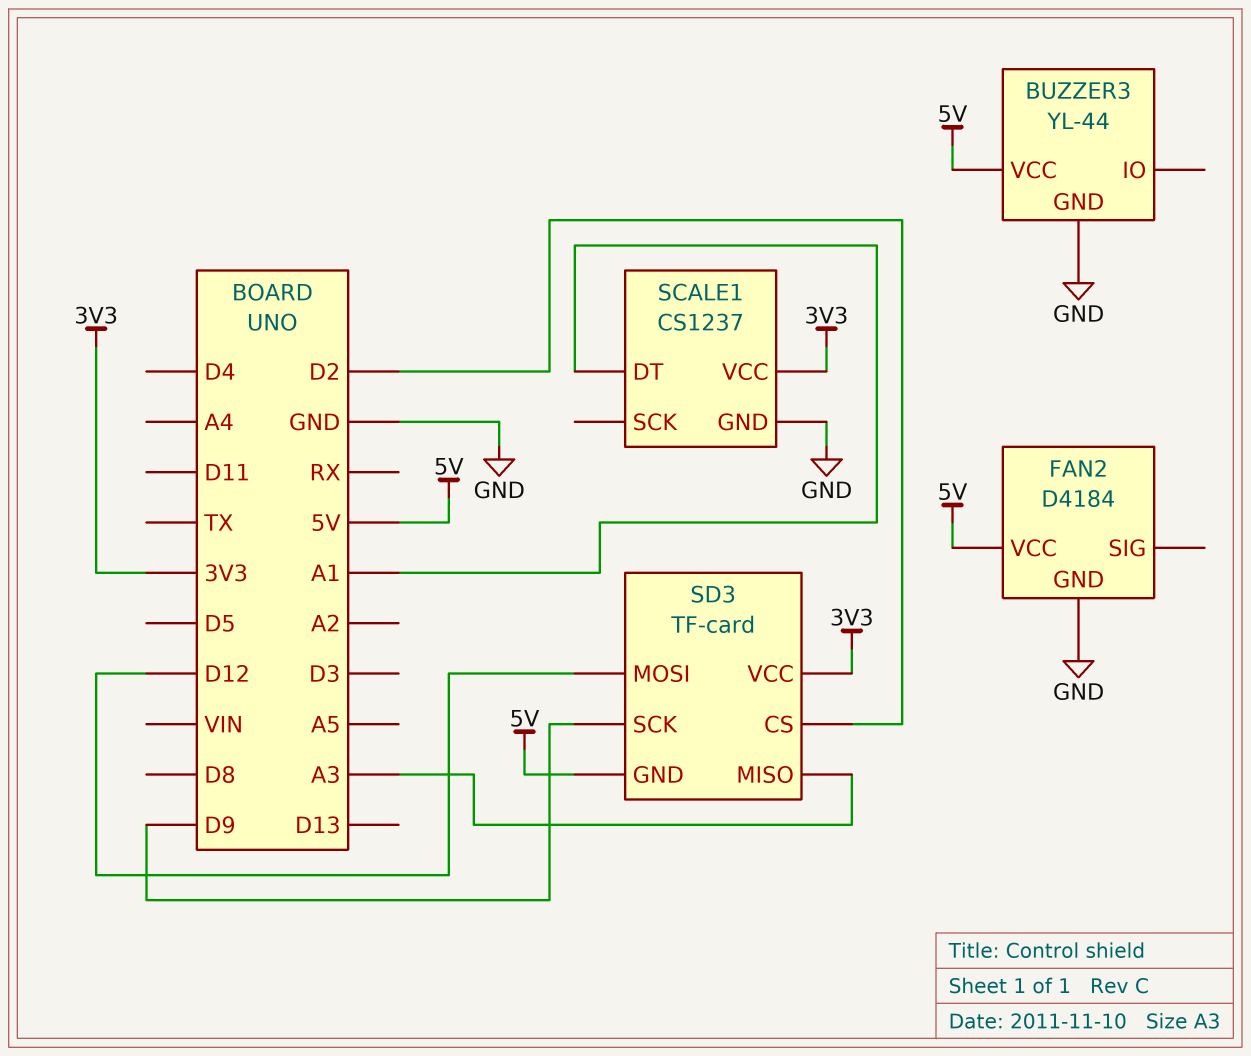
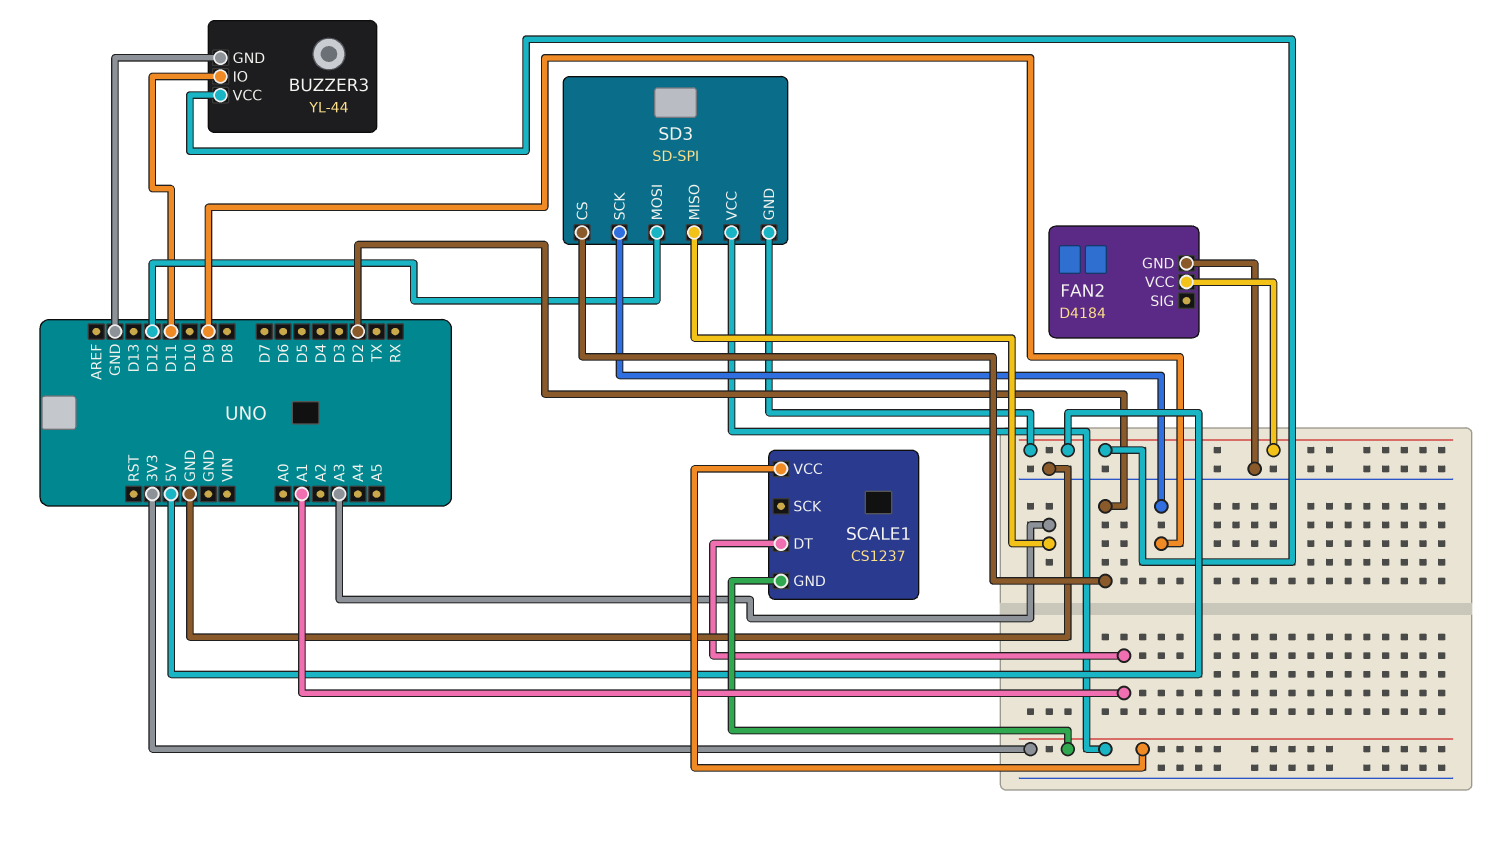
BUZZER3 pin IO: none -> D11
SCALE1 pin GND: GND -> 3V3
SD3: TF-card -> SD-SPI

